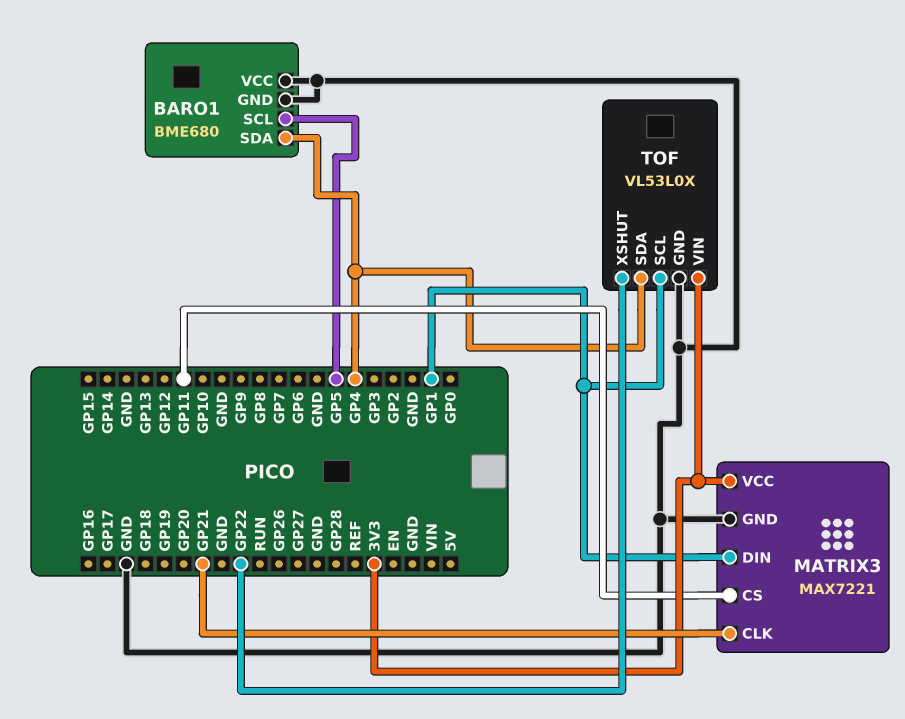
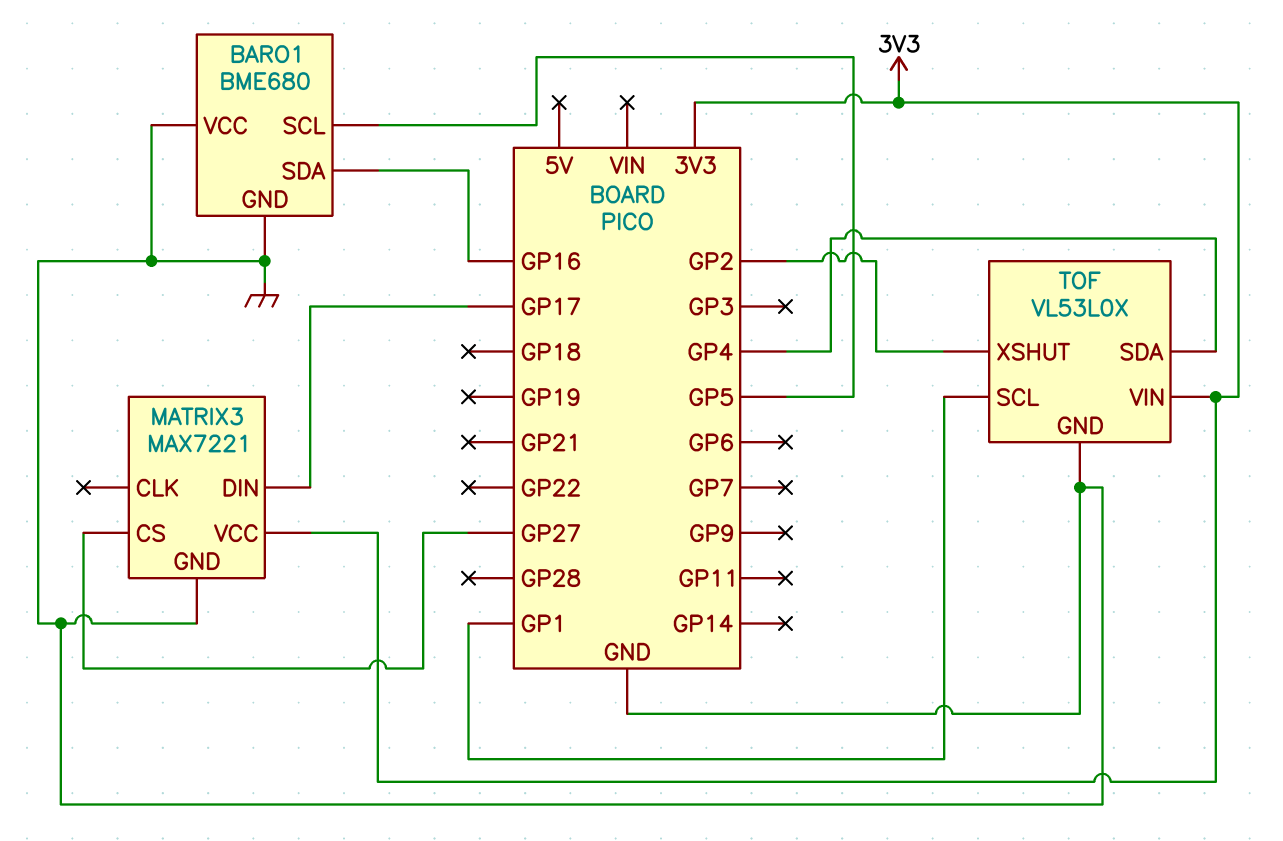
BARO1 pin SDA: GP4 -> GP16
MATRIX3 pin CLK: GP21 -> none
MATRIX3 pin CS: GP11 -> GP27
MATRIX3 pin DIN: GP1 -> GP17
TOF pin XSHUT: GP22 -> GP2

